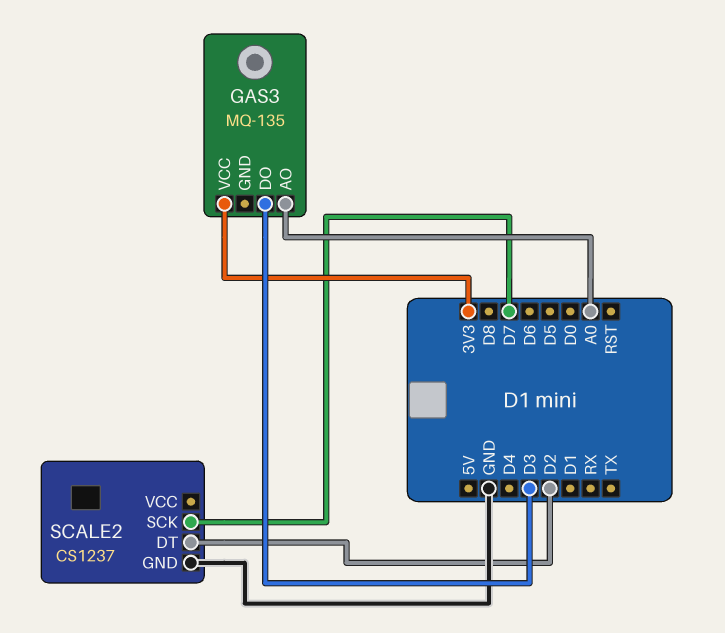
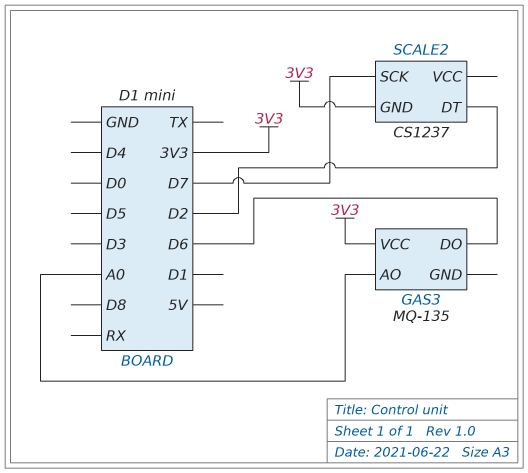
GAS3 pin DO: D3 -> D6
SCALE2 pin GND: GND -> 3V3

